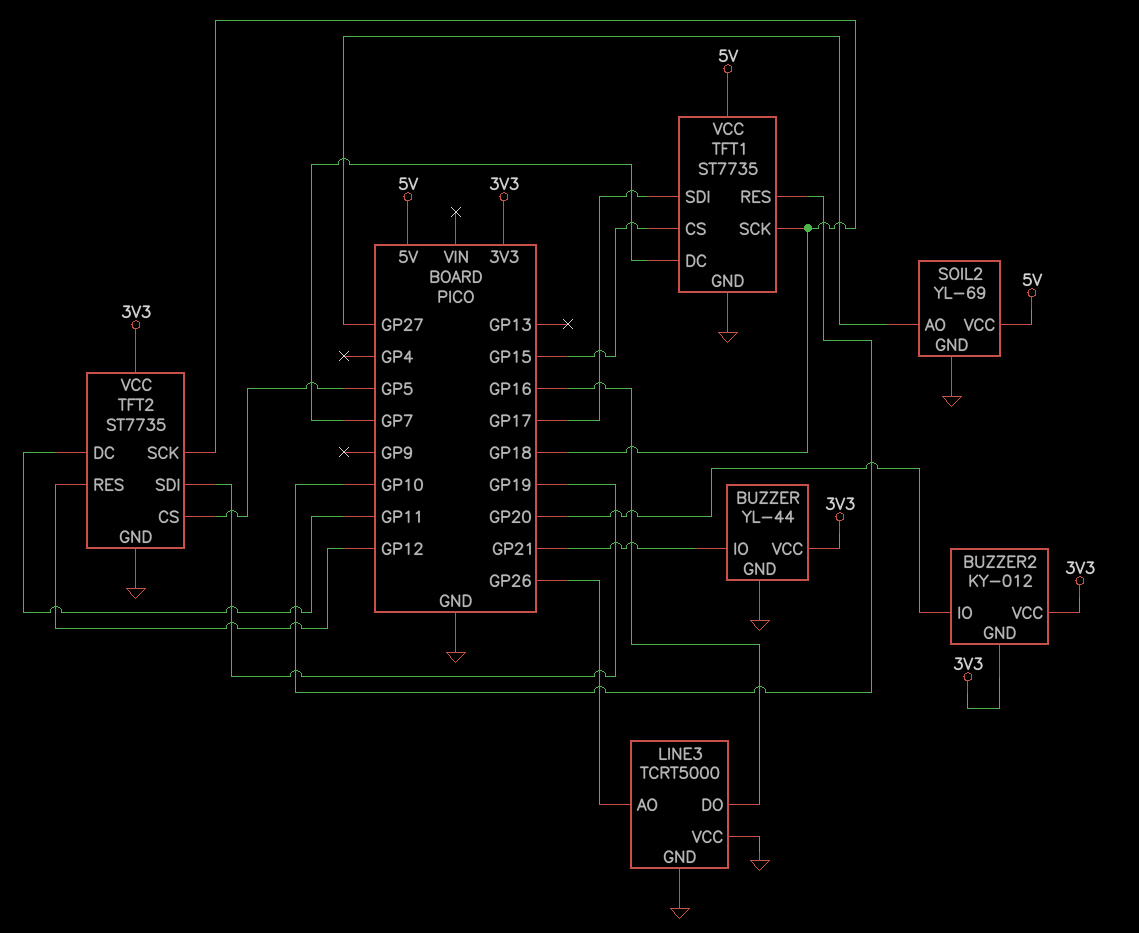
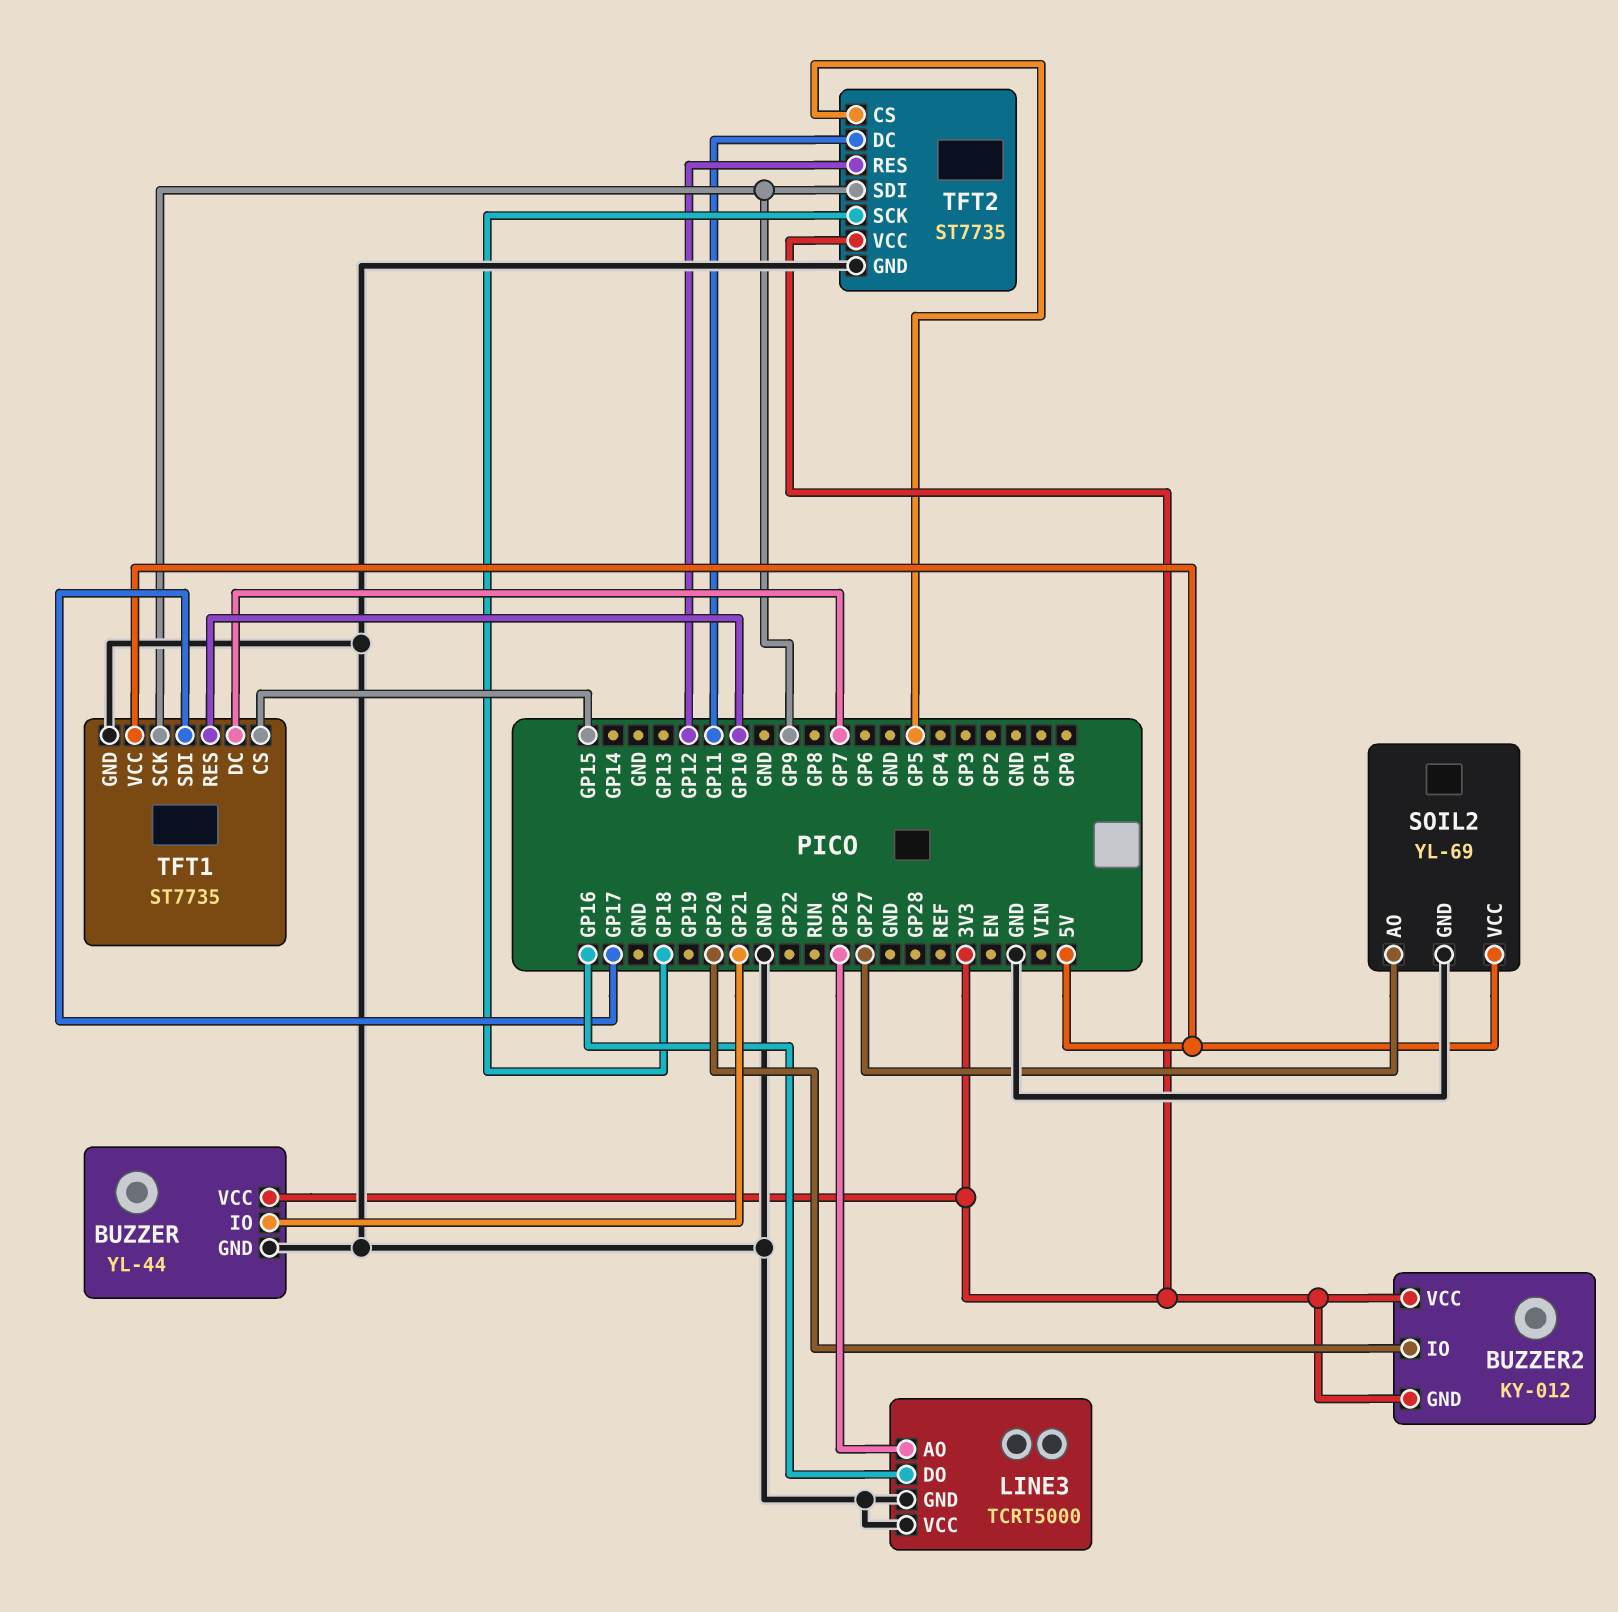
TFT1 pin SCK: GP18 -> GP9
TFT2 pin SDI: GP19 -> GP9

